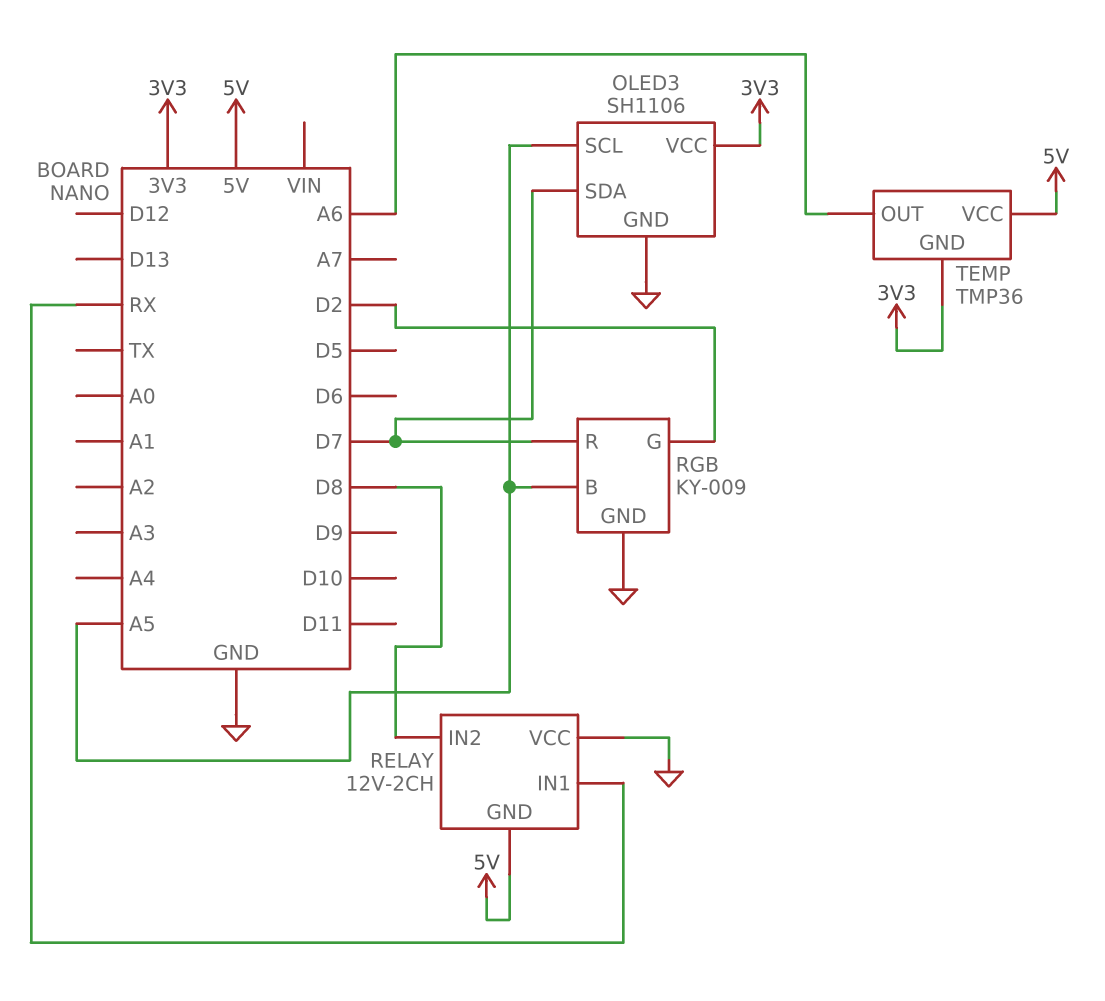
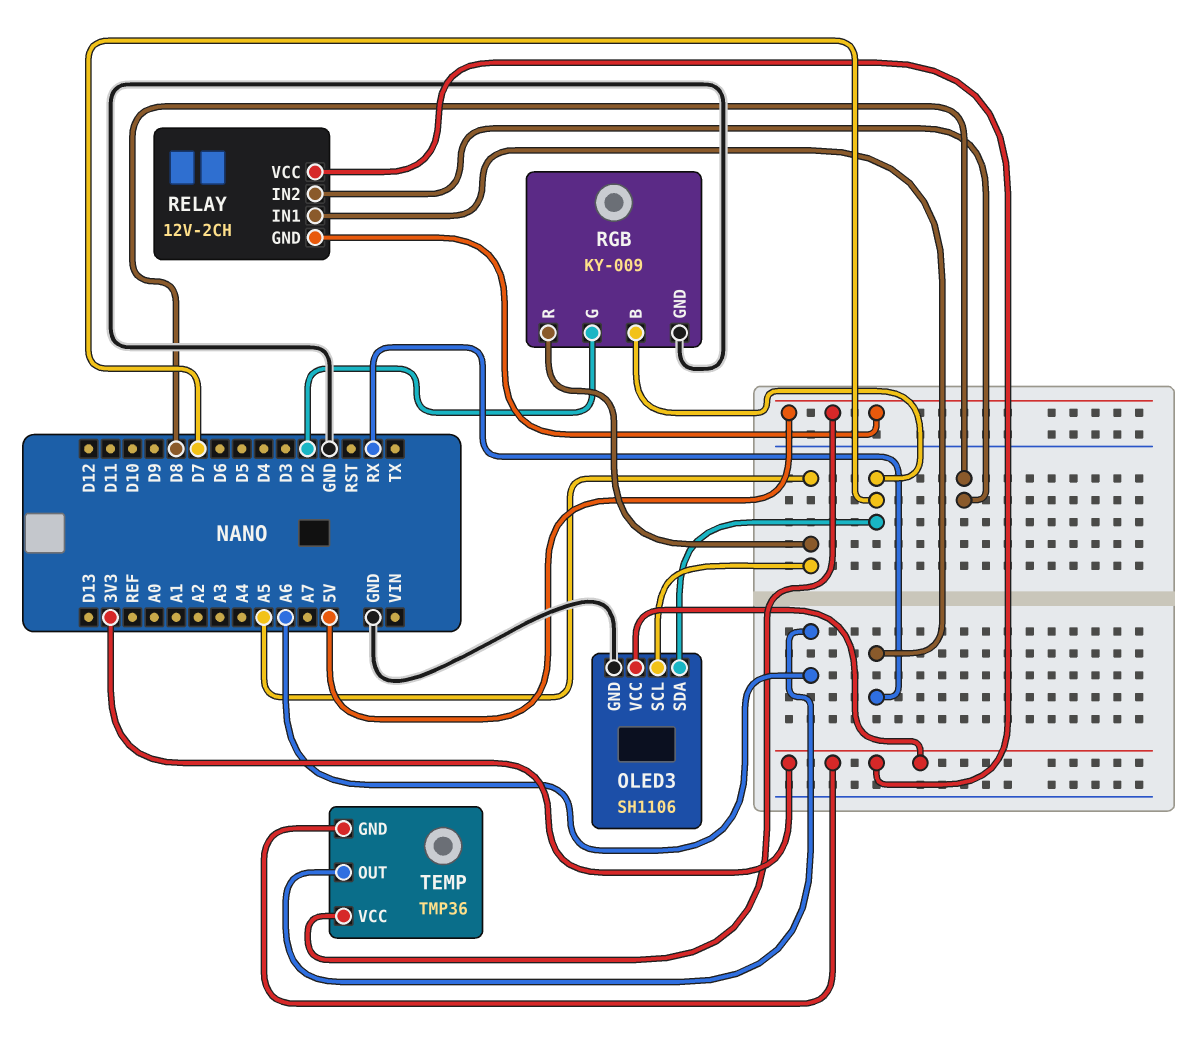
RELAY pin VCC: GND -> 3V3
RGB pin B: A5 -> D7
RGB pin R: D7 -> A5

